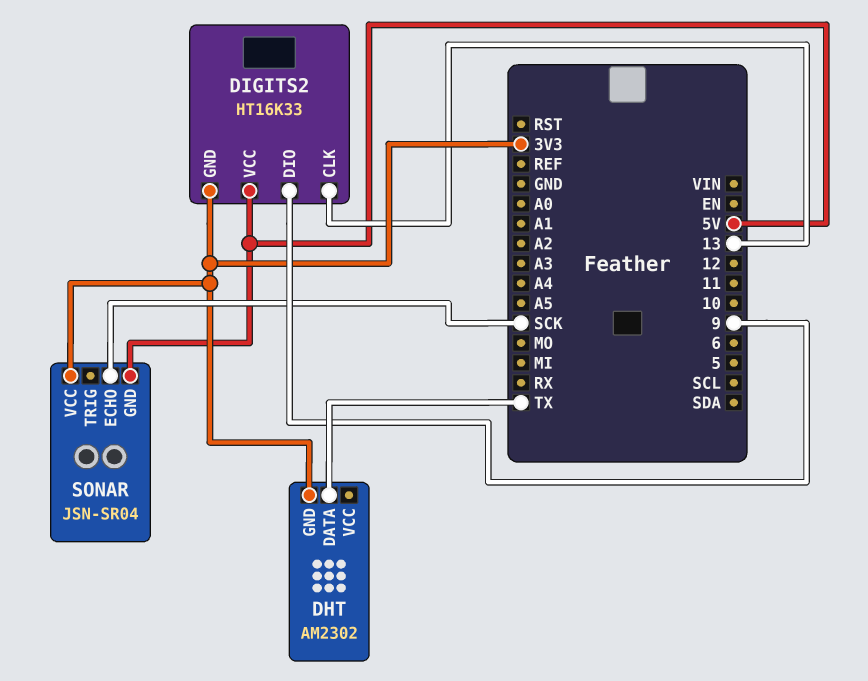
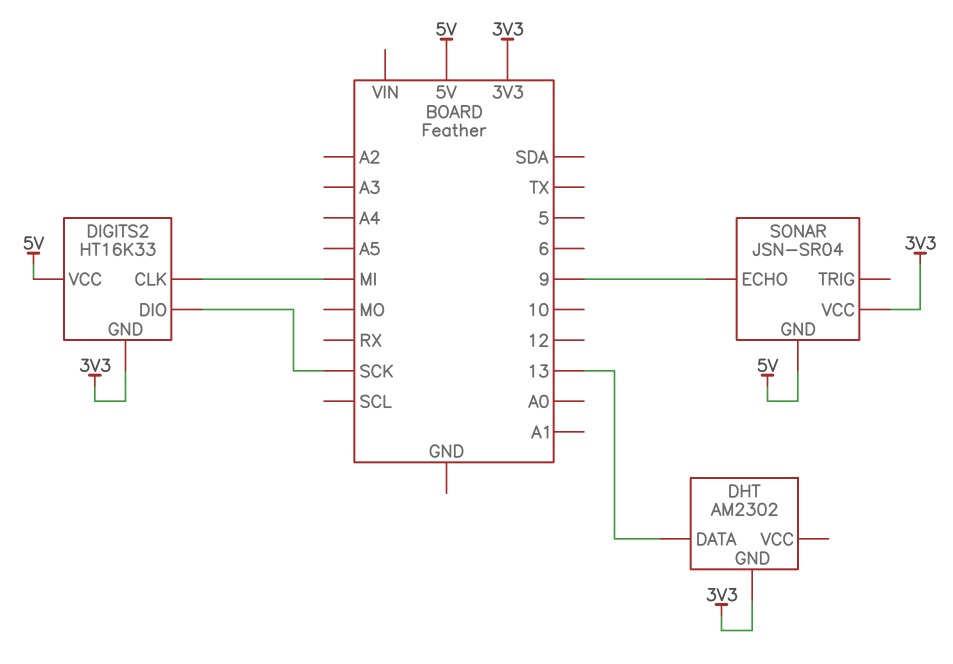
DHT pin DATA: TX -> 13
DIGITS2 pin CLK: 13 -> MI
DIGITS2 pin DIO: 9 -> SCK
SONAR pin ECHO: SCK -> 9

